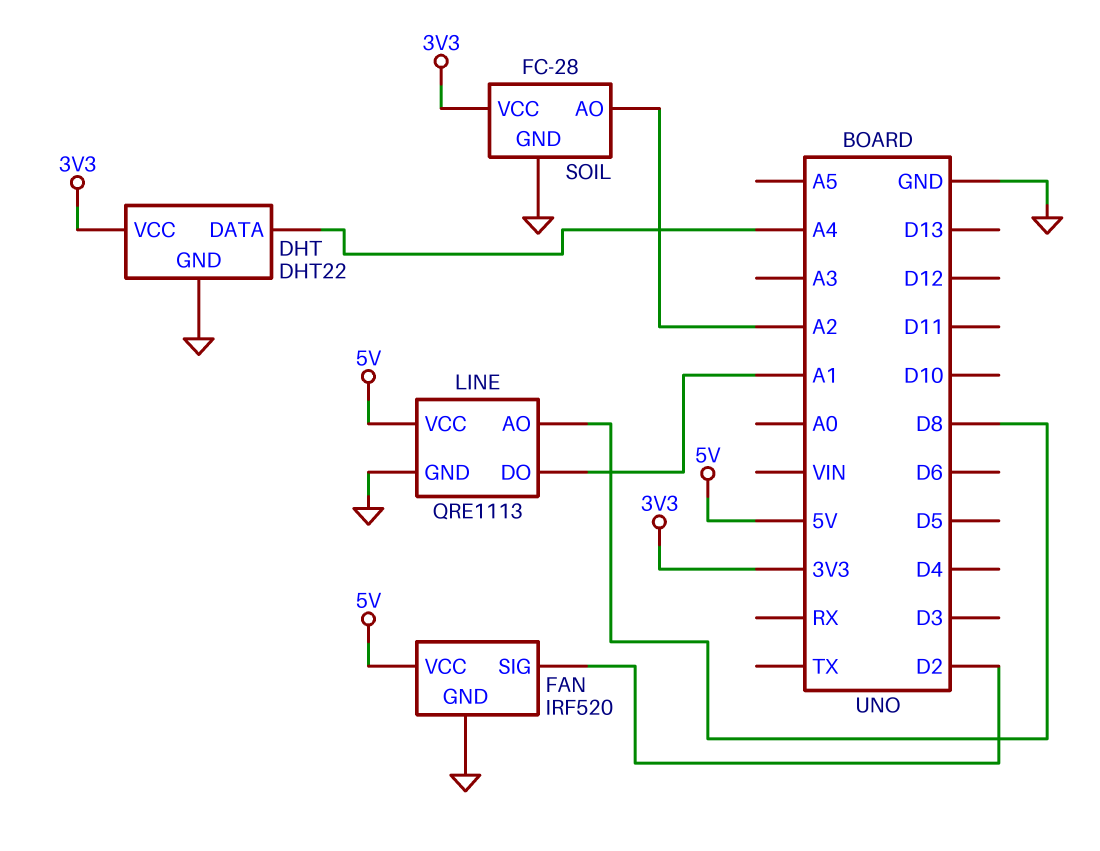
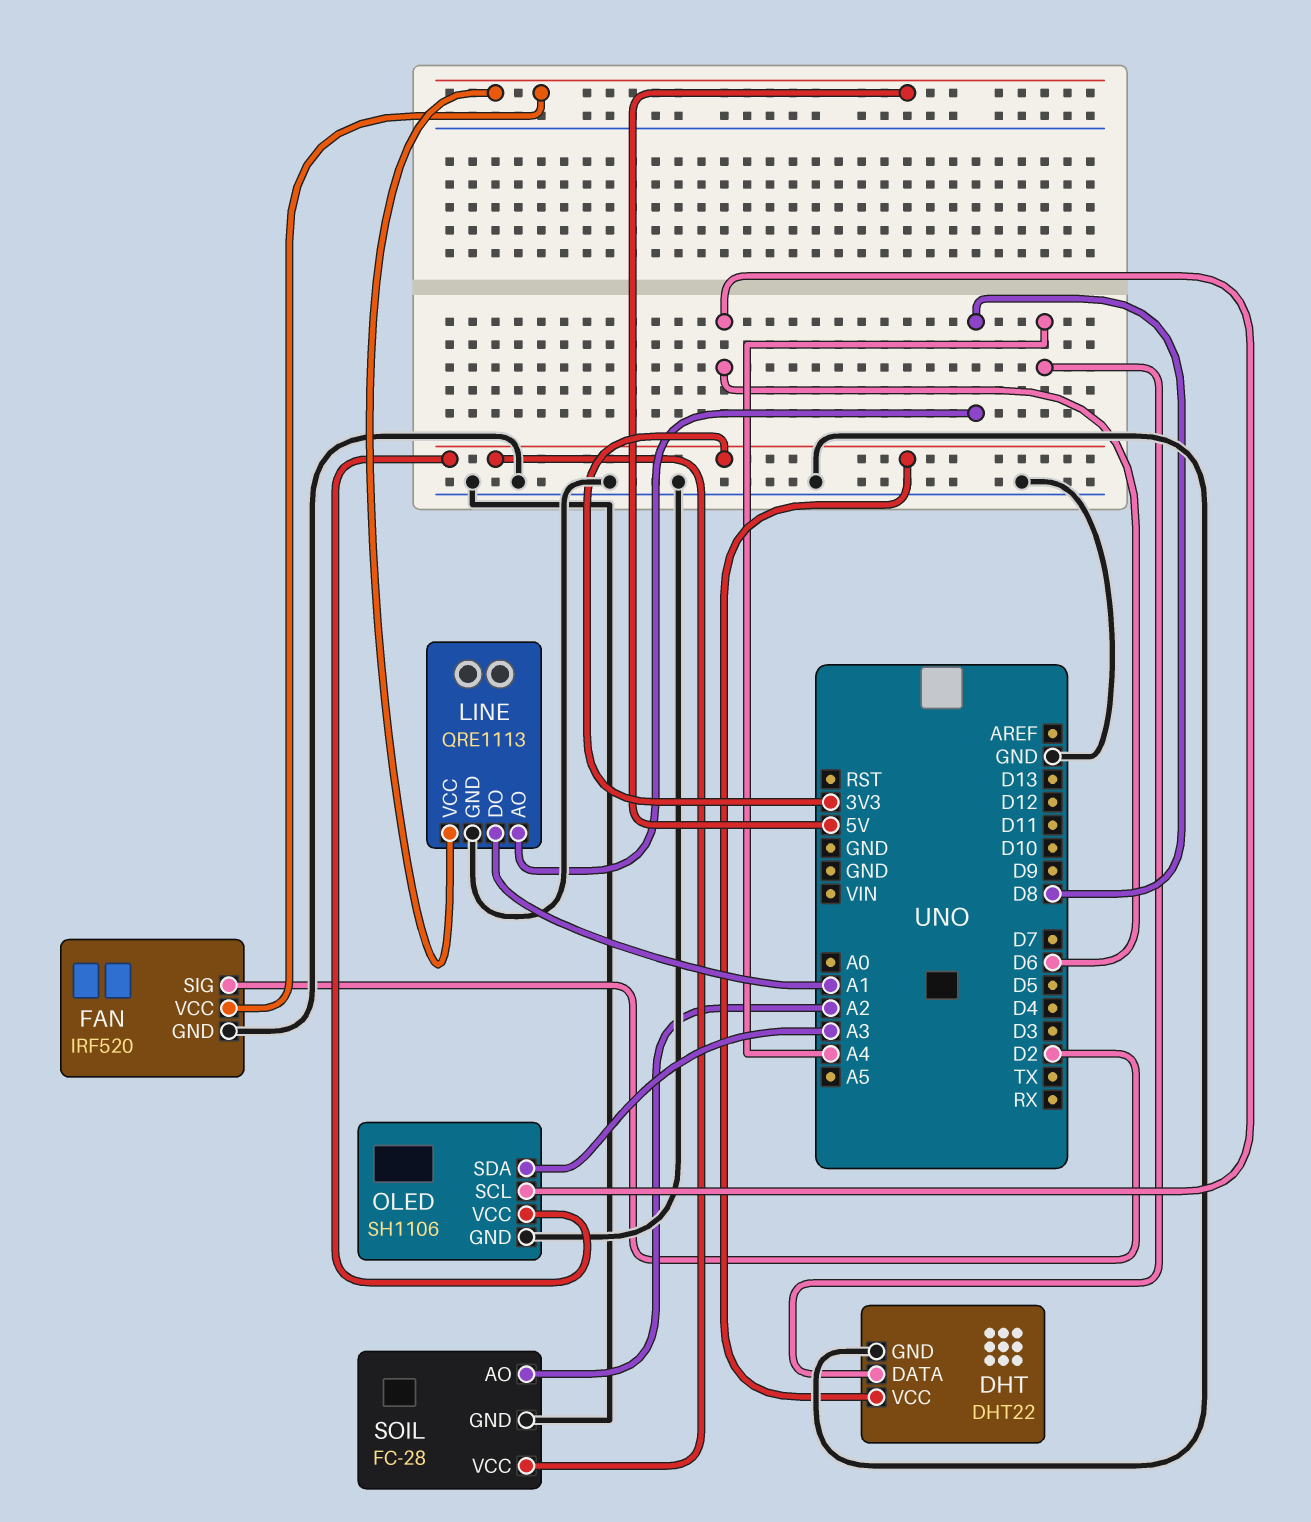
OLED: none -> SH1106
OLED pin GND: none -> GND
OLED pin SCL: none -> D6
OLED pin SDA: none -> A3
OLED pin VCC: none -> 3V3

